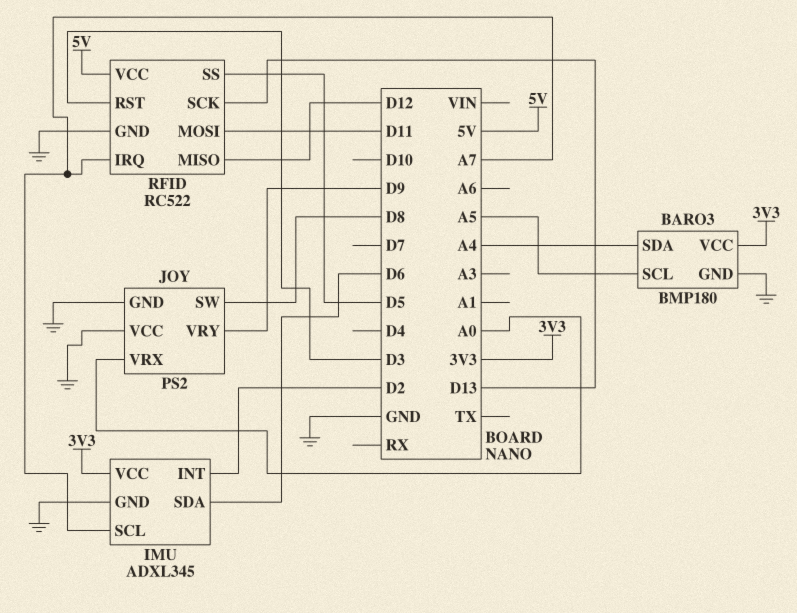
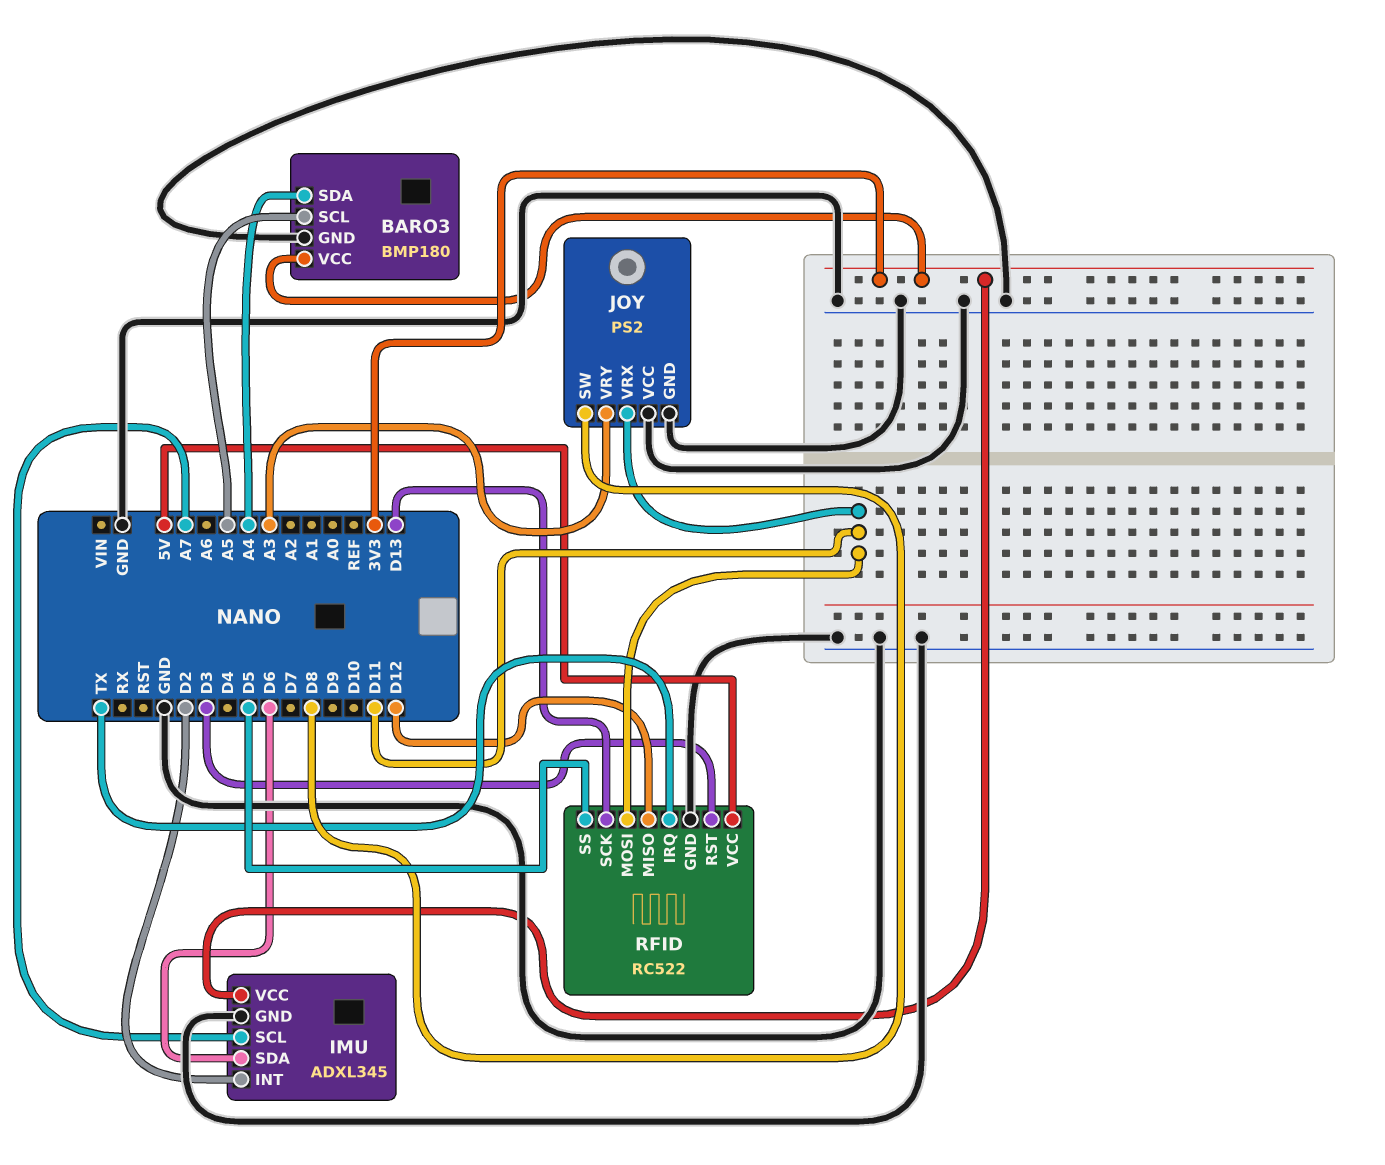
JOY pin VRX: A0 -> D11
JOY pin VRY: D9 -> A3
RFID pin IRQ: A7 -> TX

